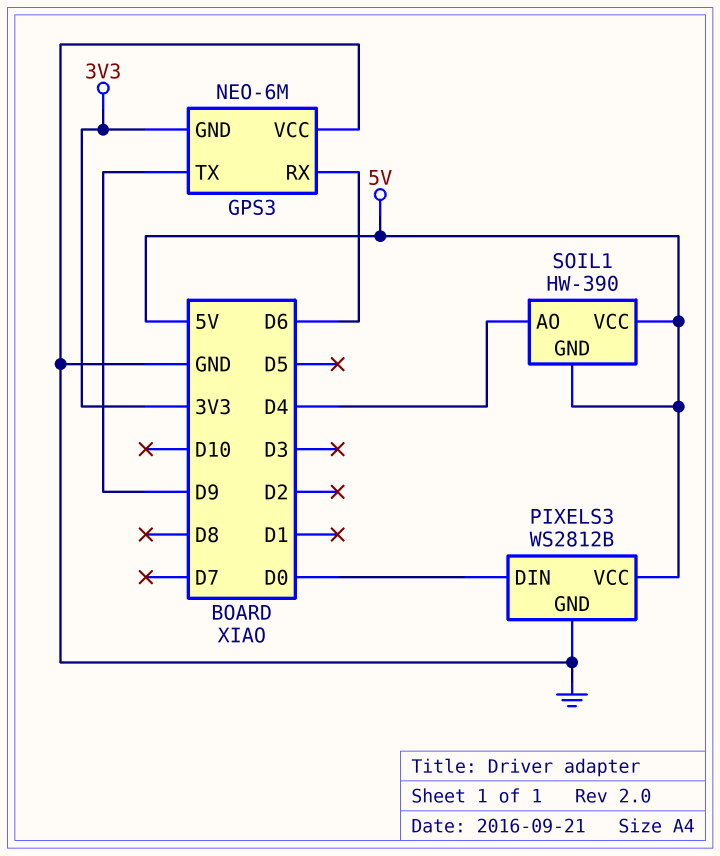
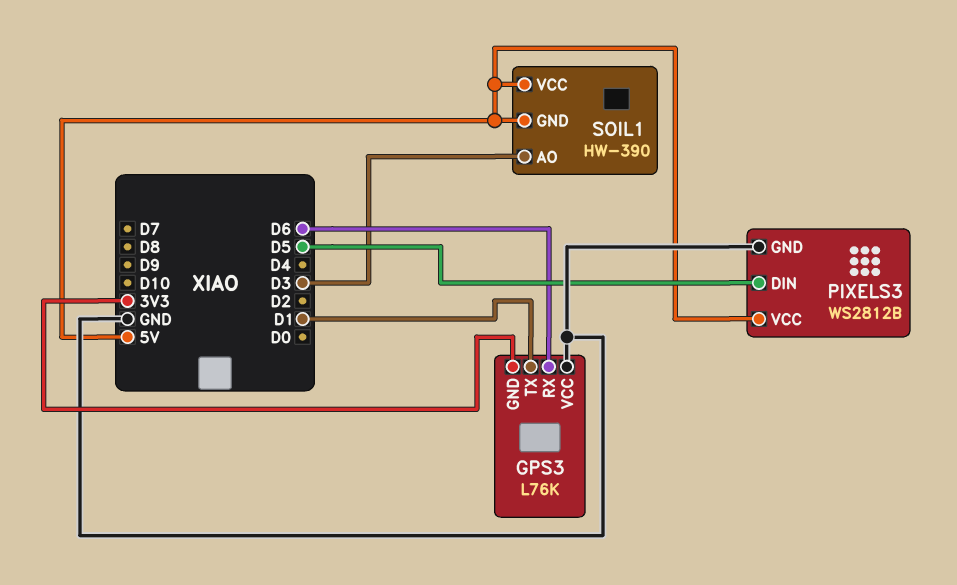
GPS3: NEO-6M -> L76K
GPS3 pin TX: D9 -> D1
PIXELS3 pin DIN: D0 -> D5
SOIL1 pin AO: D4 -> D3

